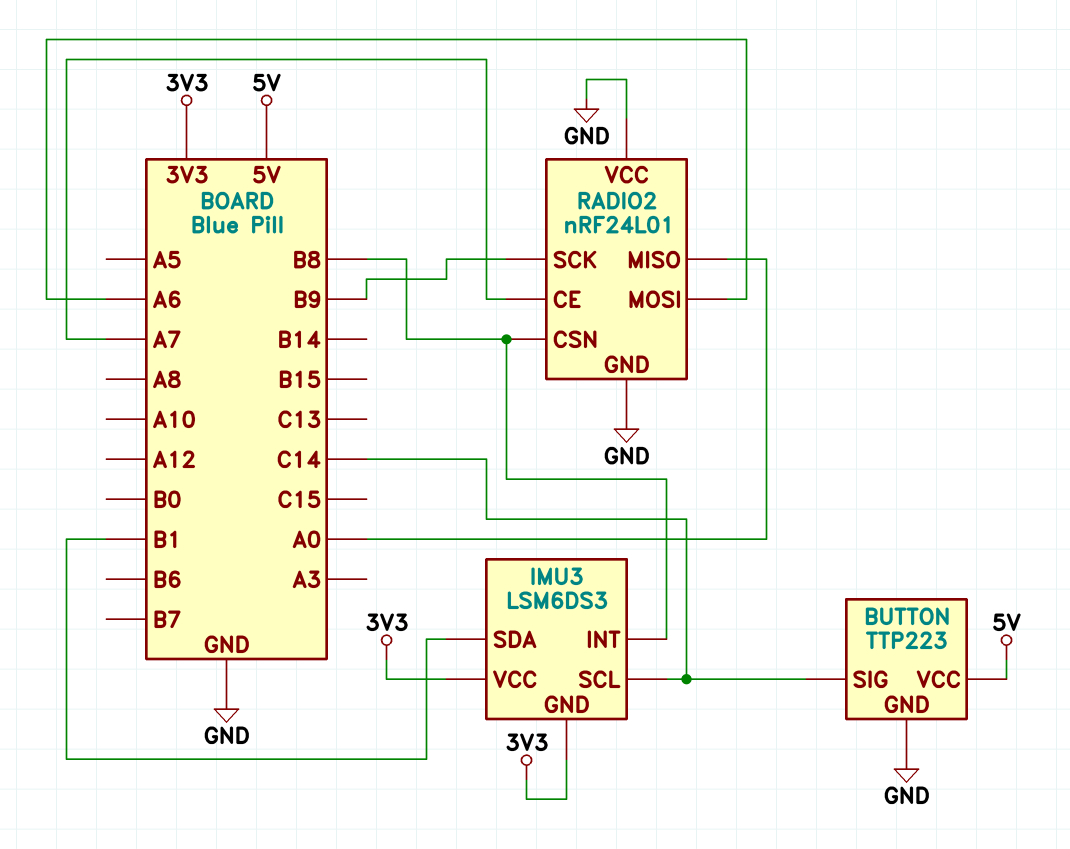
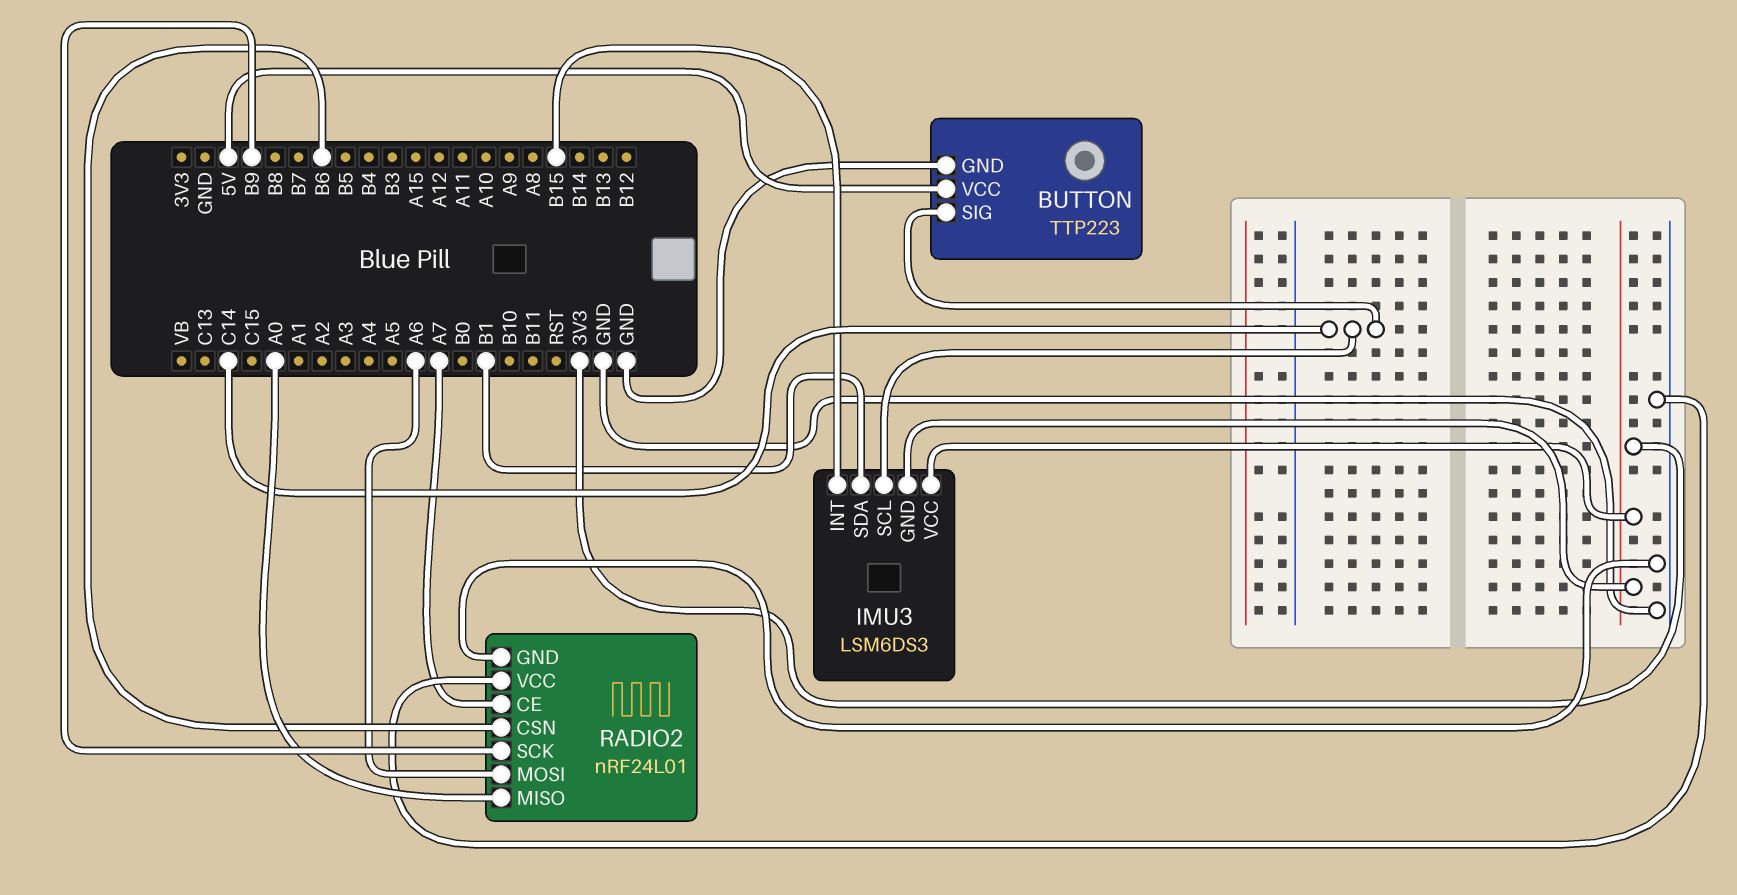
IMU3 pin INT: B8 -> B15
RADIO2 pin CSN: B8 -> B6

